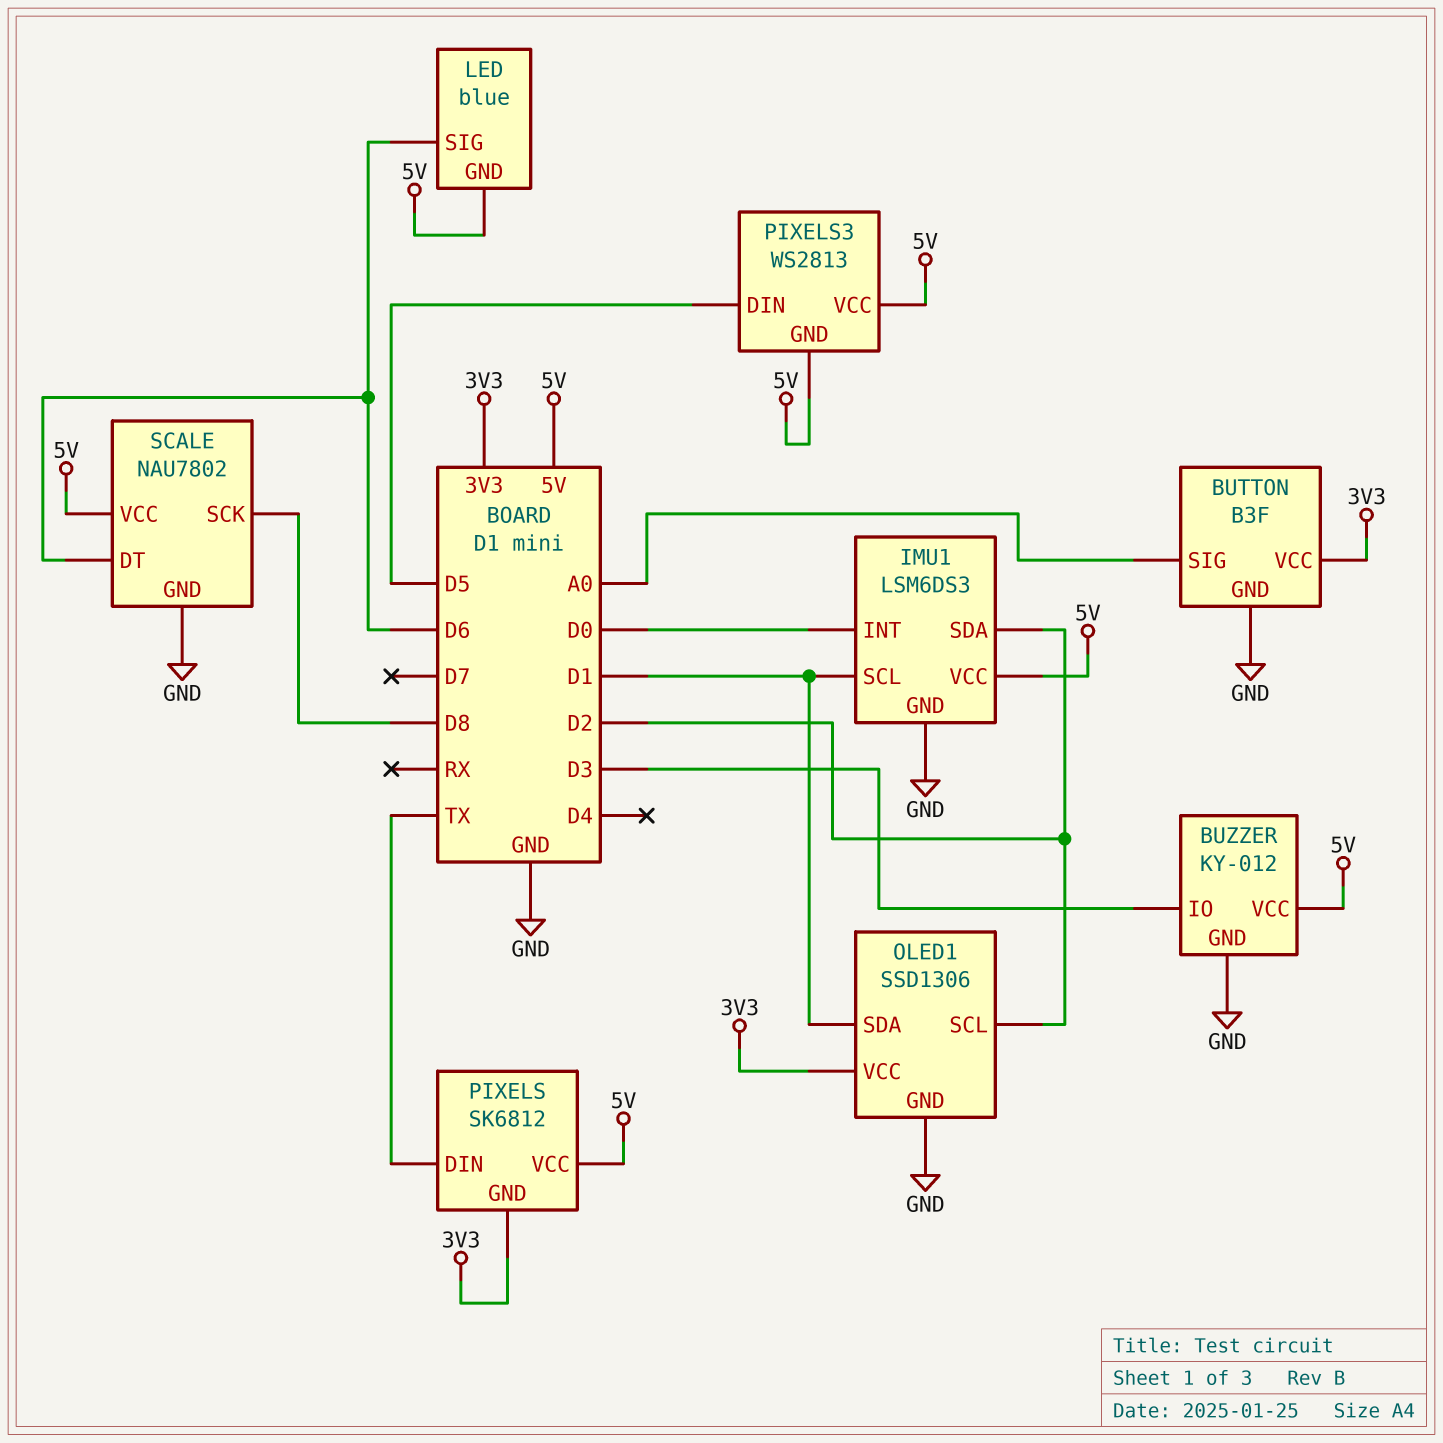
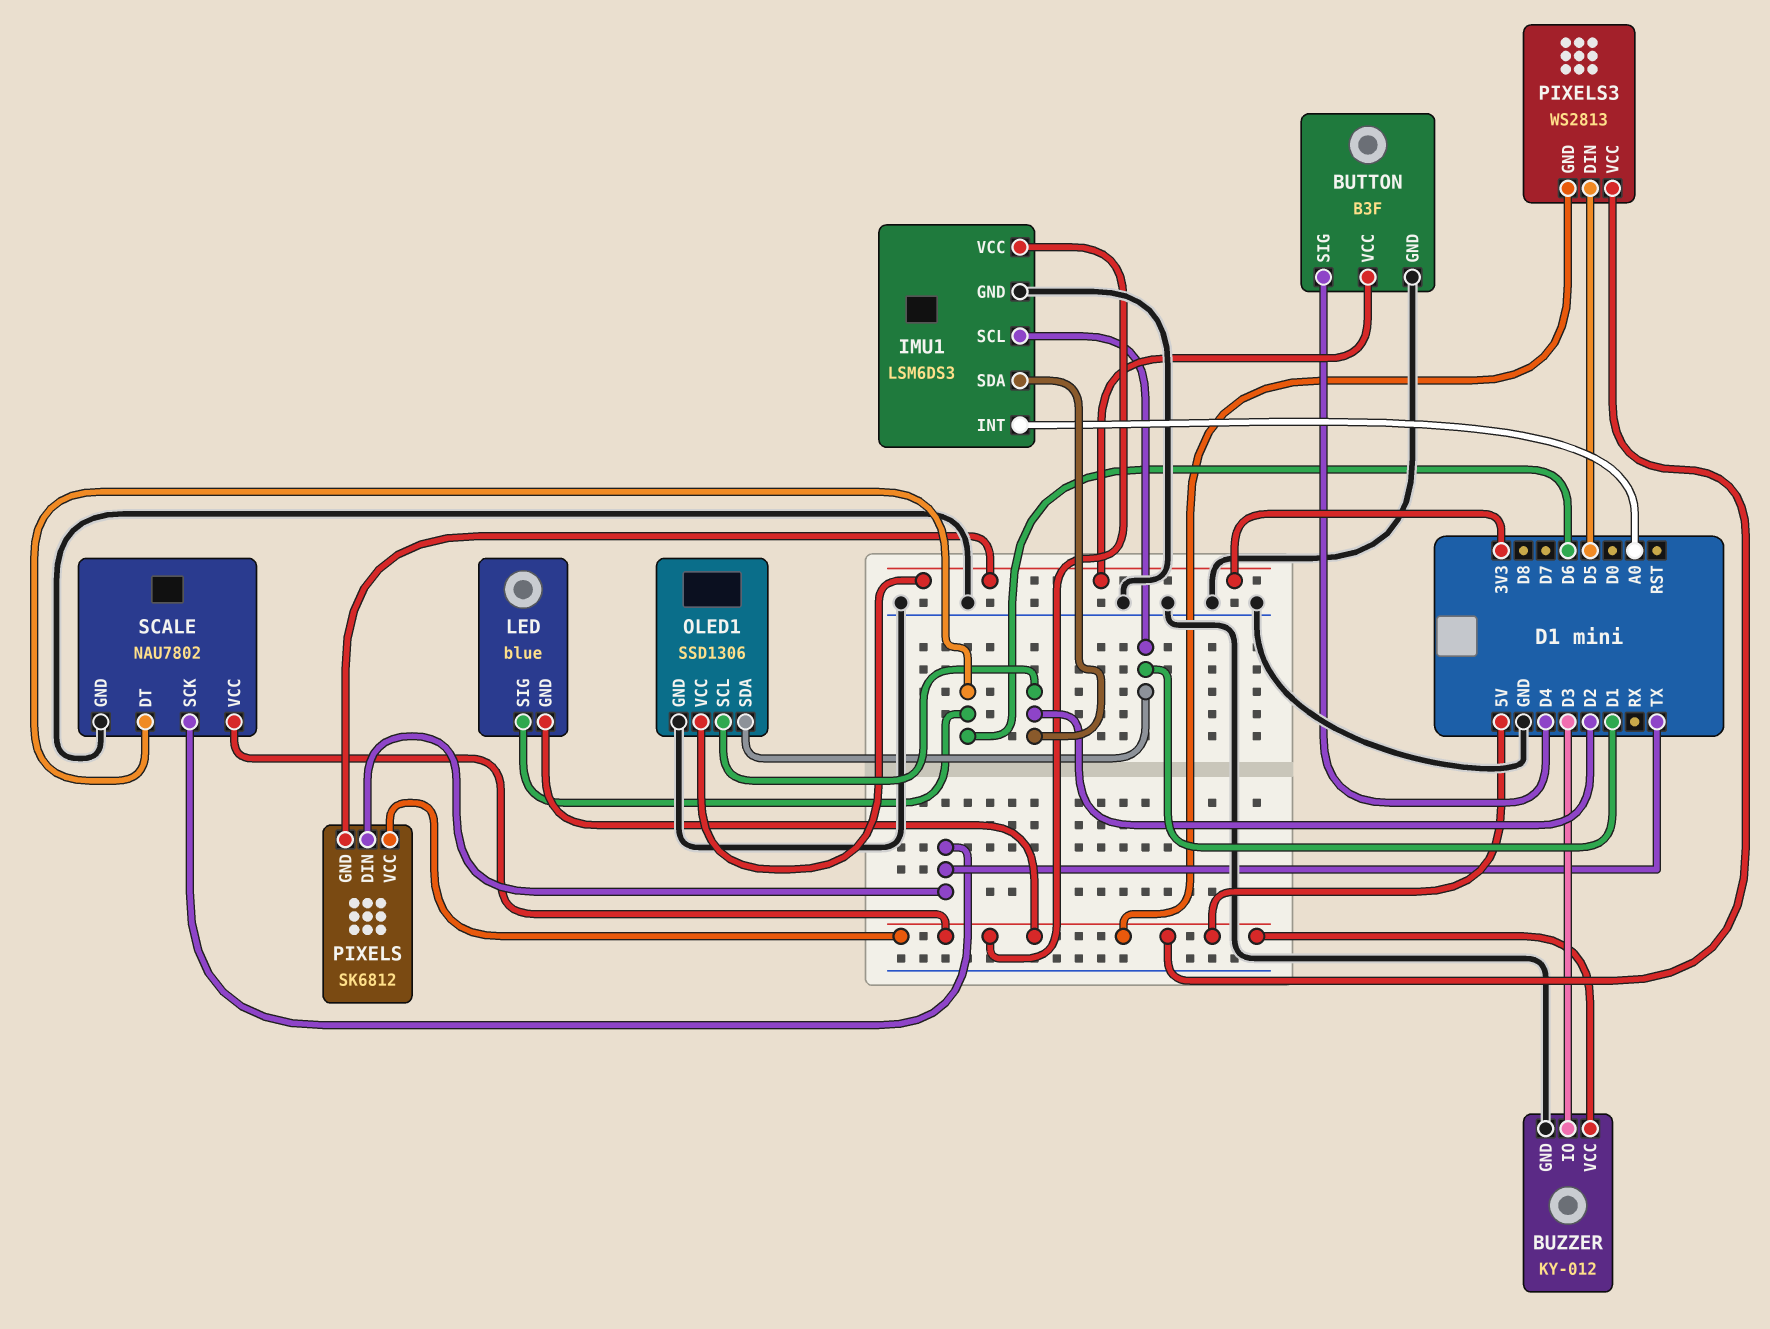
BUTTON pin SIG: A0 -> D4
IMU1 pin INT: D0 -> A0
SCALE pin SCK: D8 -> TX

